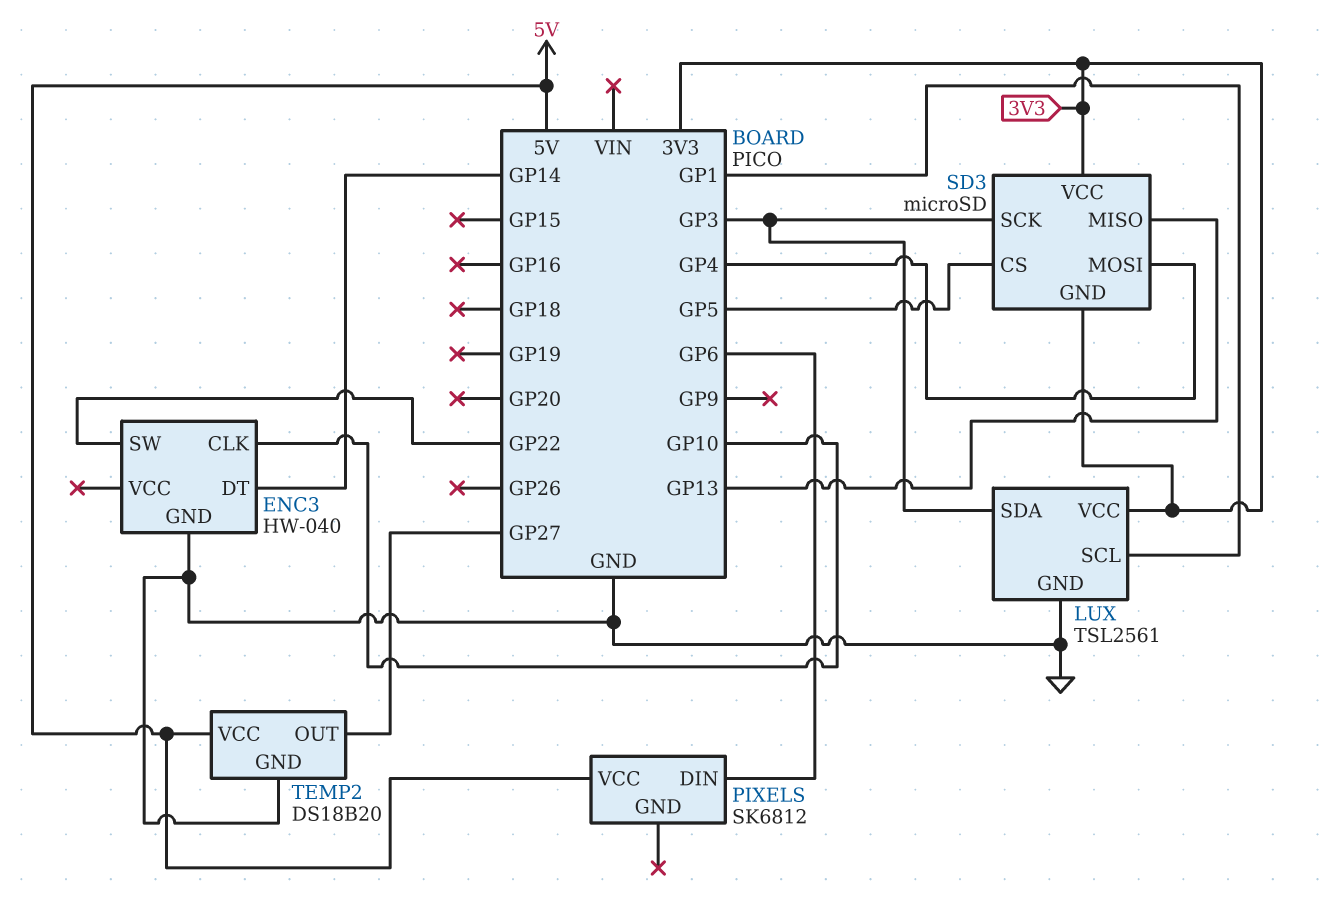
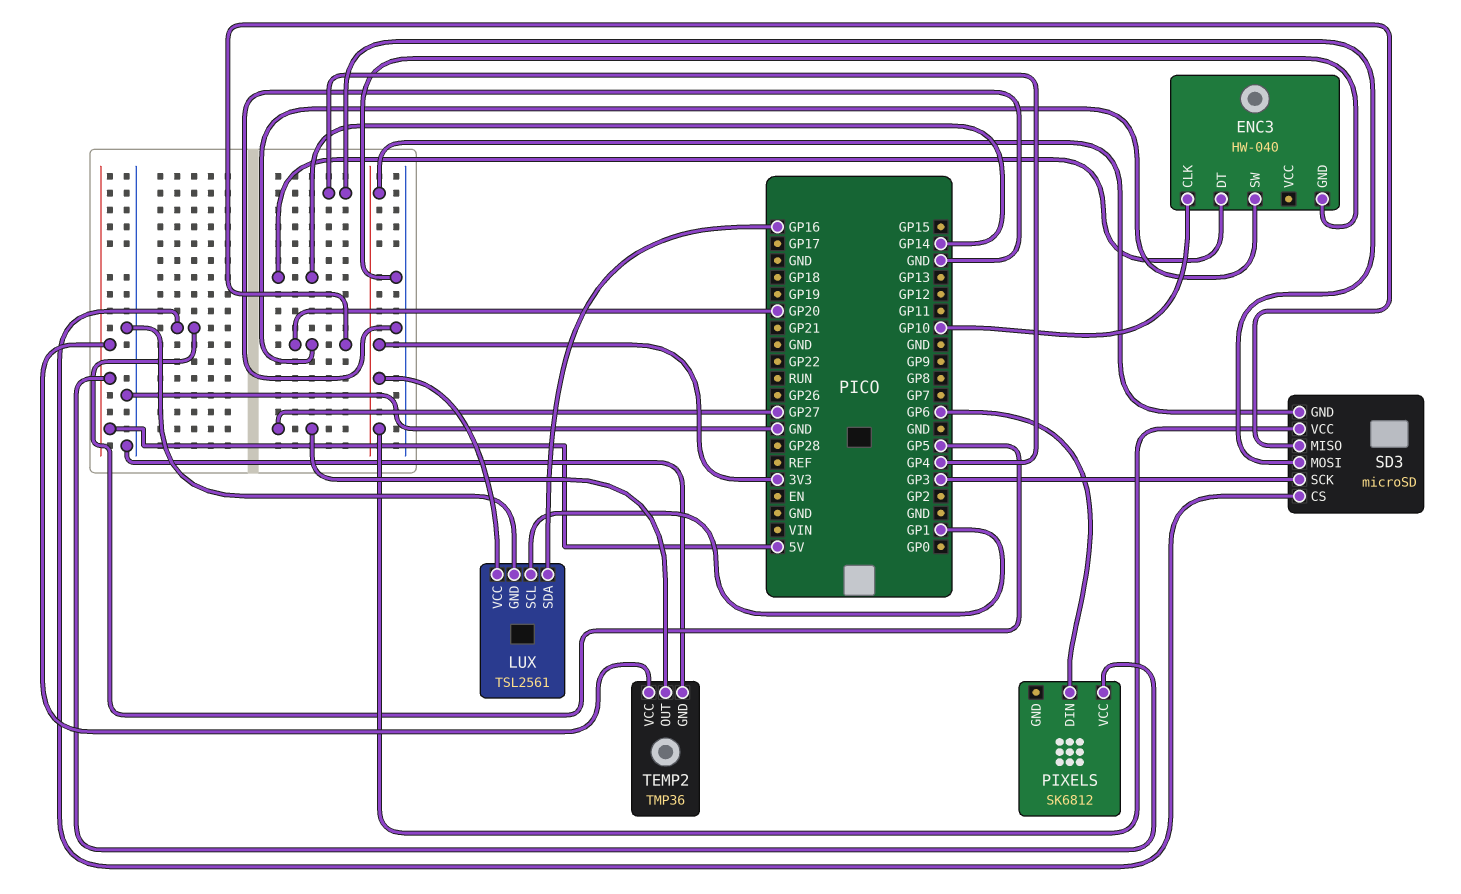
ENC3 pin SW: GP22 -> GP20
LUX pin SDA: GP3 -> GP16
SD3 pin MISO: GP13 -> GP20
TEMP2: DS18B20 -> TMP36

